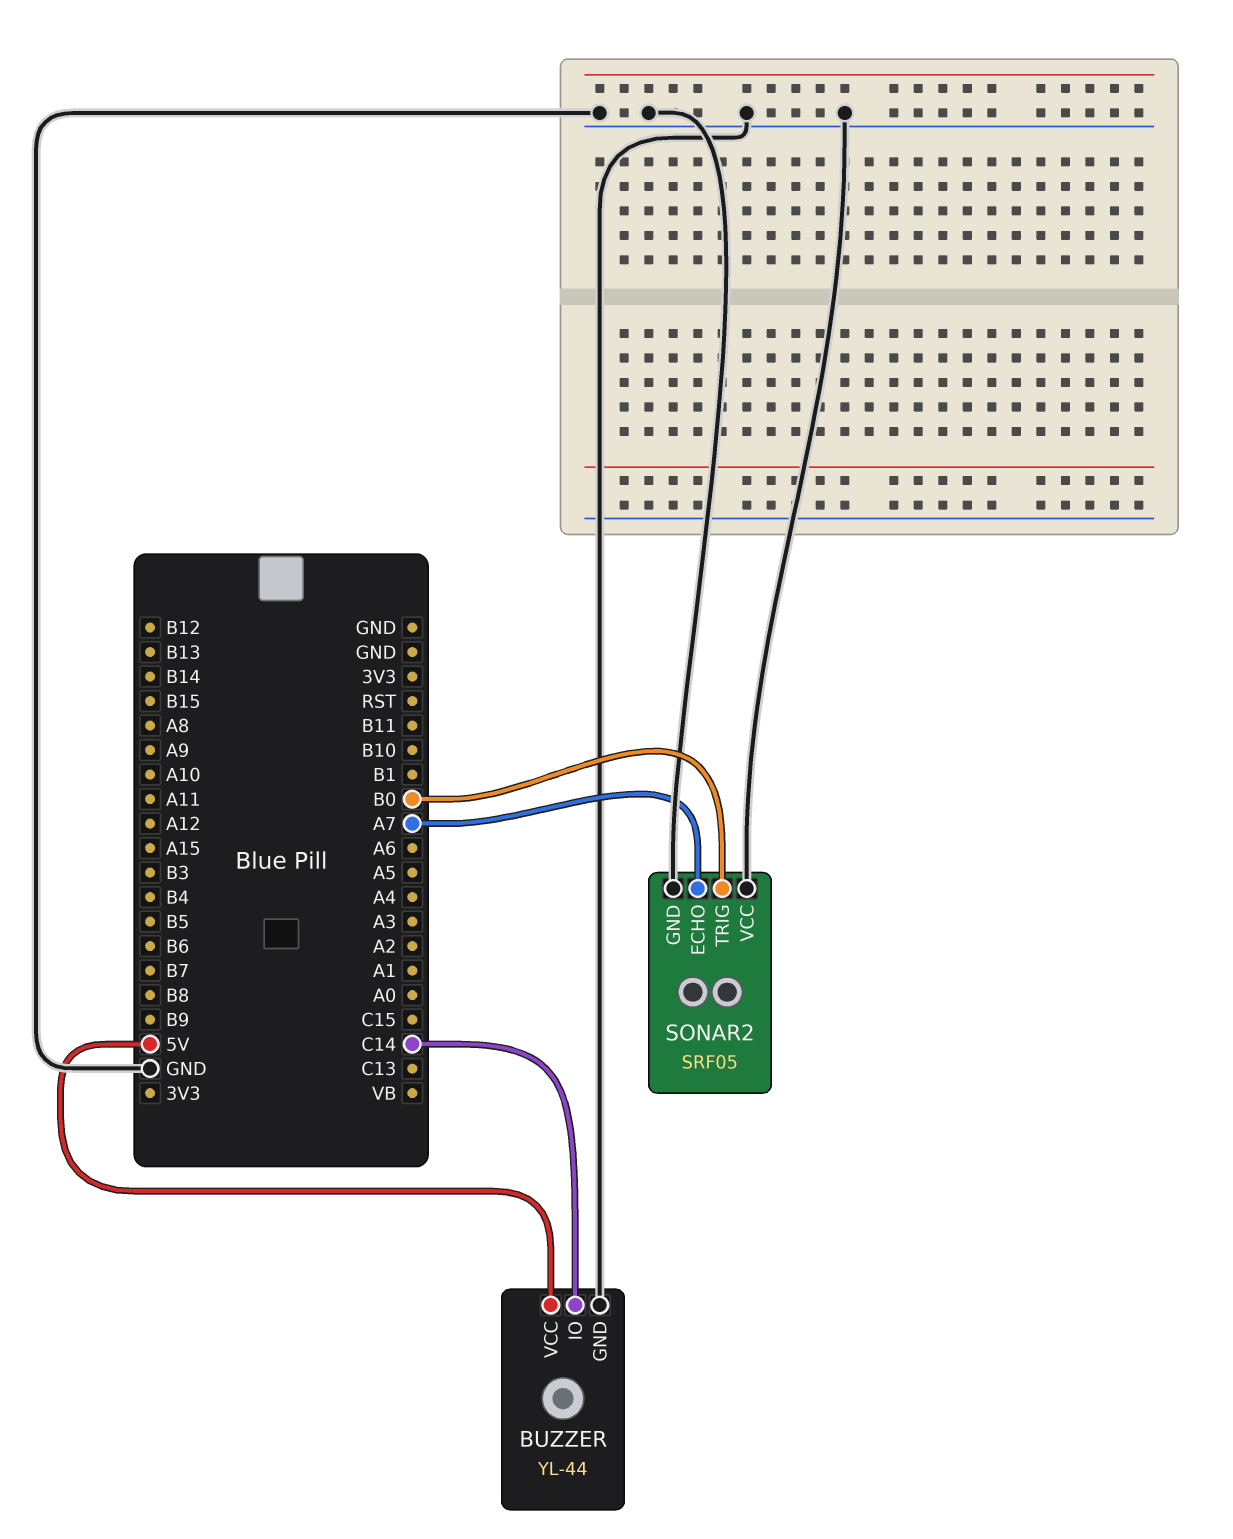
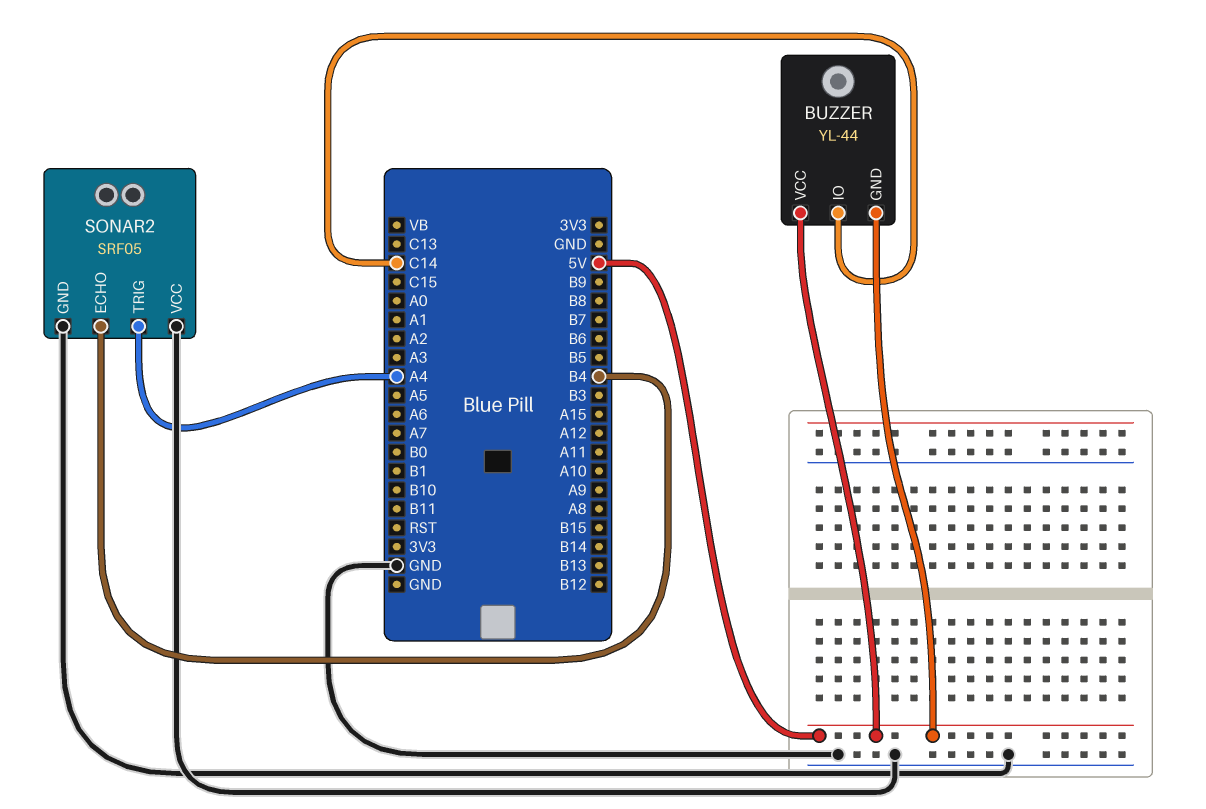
BUZZER pin GND: GND -> 5V
SONAR2 pin ECHO: A7 -> B4
SONAR2 pin TRIG: B0 -> A4

